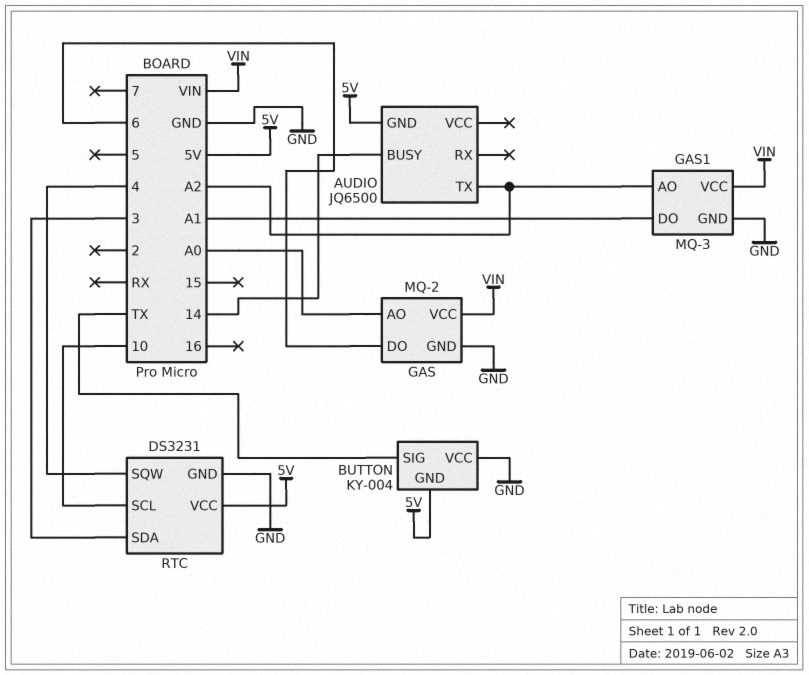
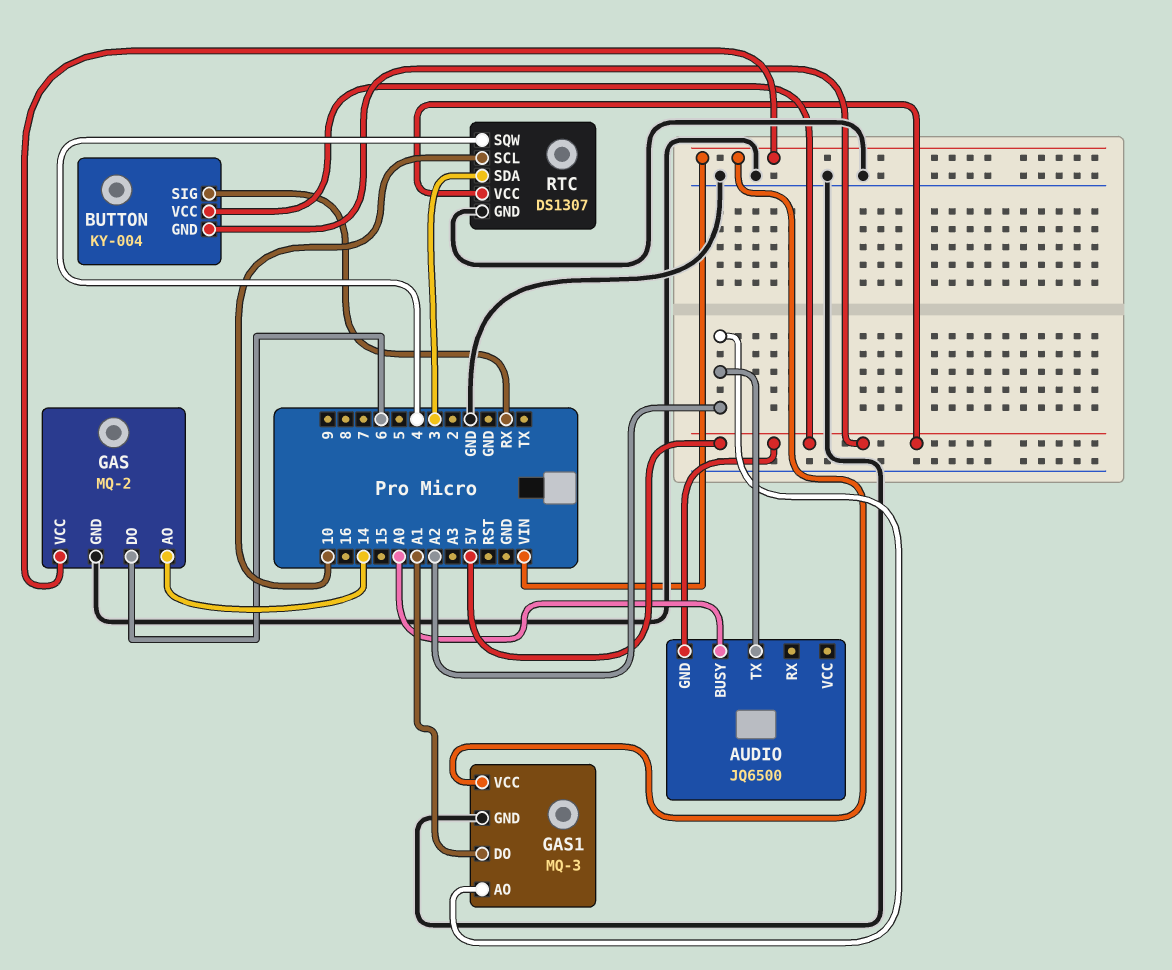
AUDIO pin BUSY: 14 -> A0
BUTTON pin SIG: TX -> RX
BUTTON pin VCC: GND -> 5V
GAS pin AO: A0 -> 14
RTC: DS3231 -> DS1307

